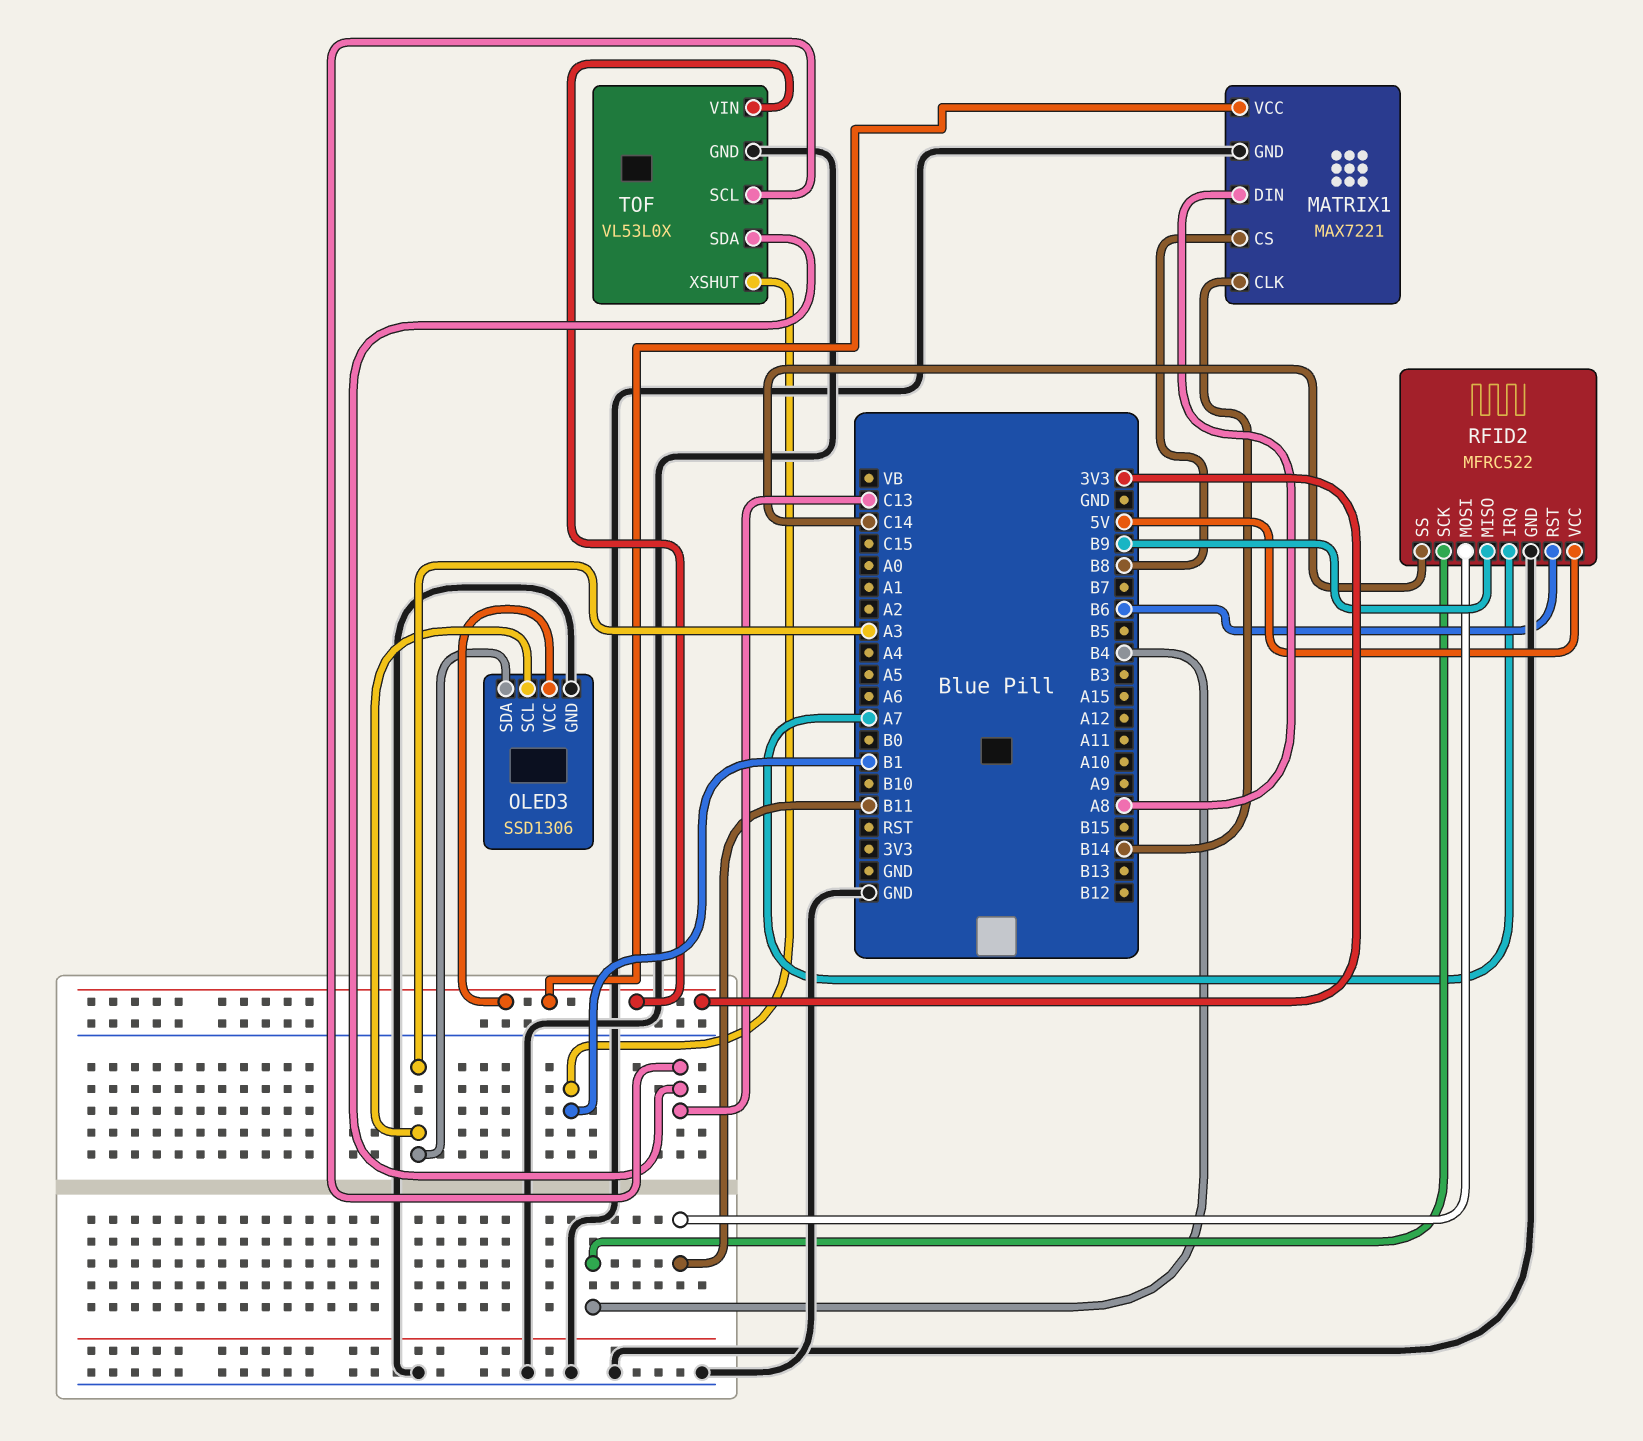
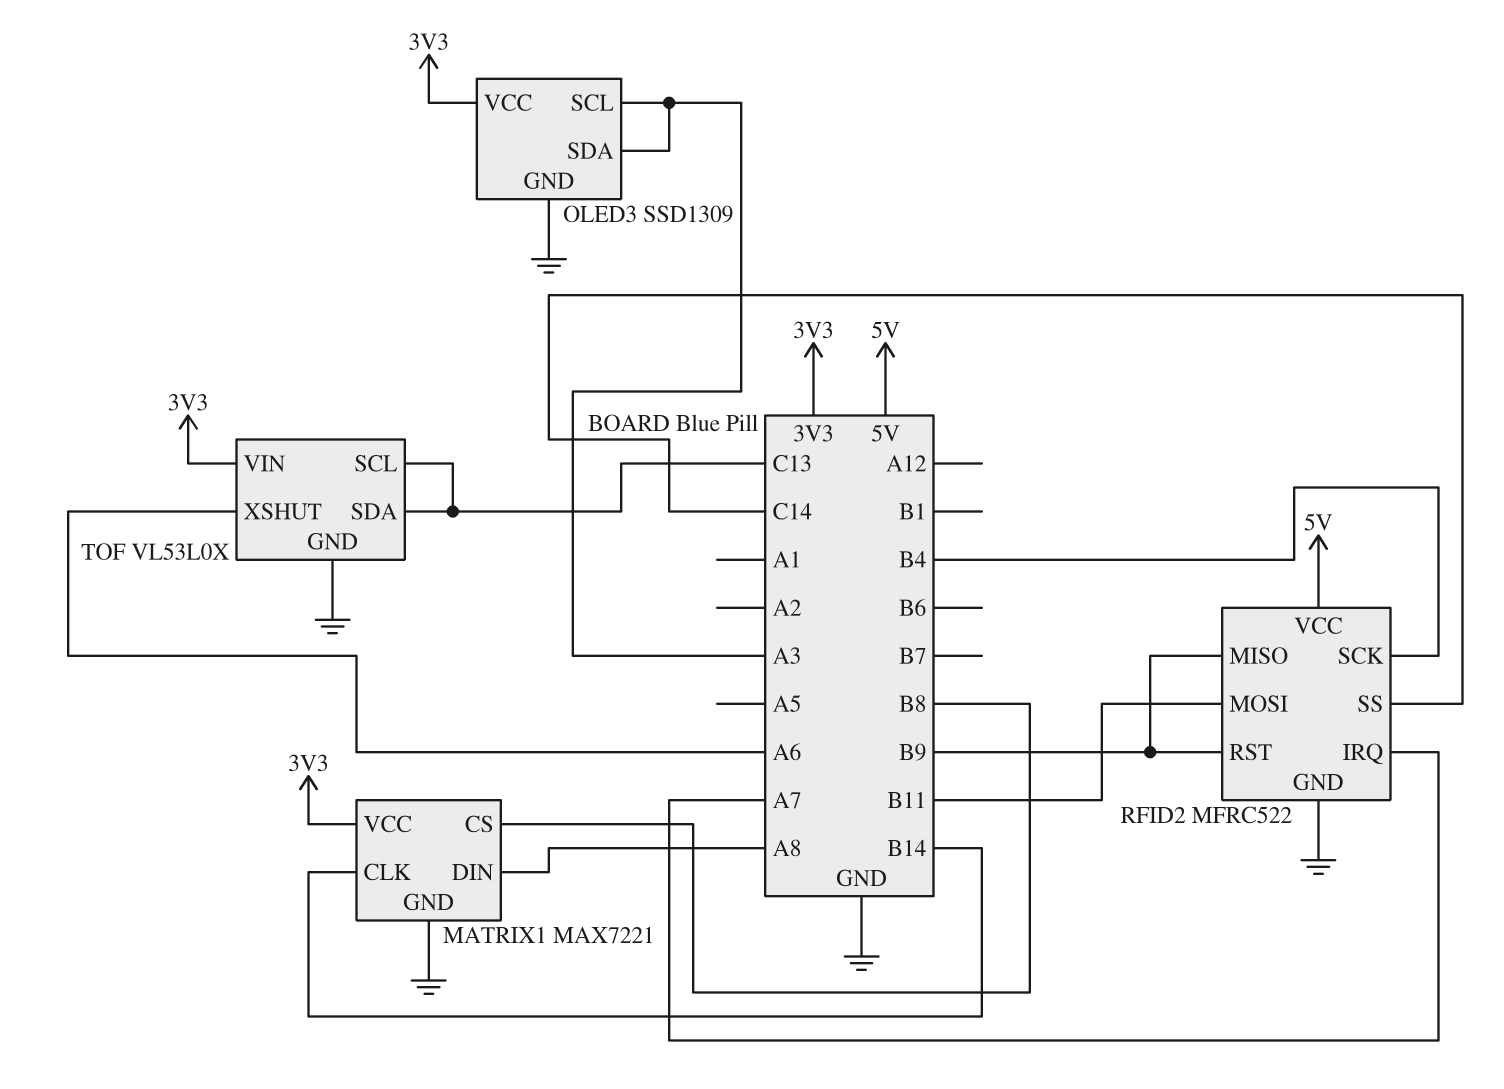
OLED3: SSD1306 -> SSD1309
RFID2 pin RST: B6 -> B9
TOF pin XSHUT: B1 -> A6

